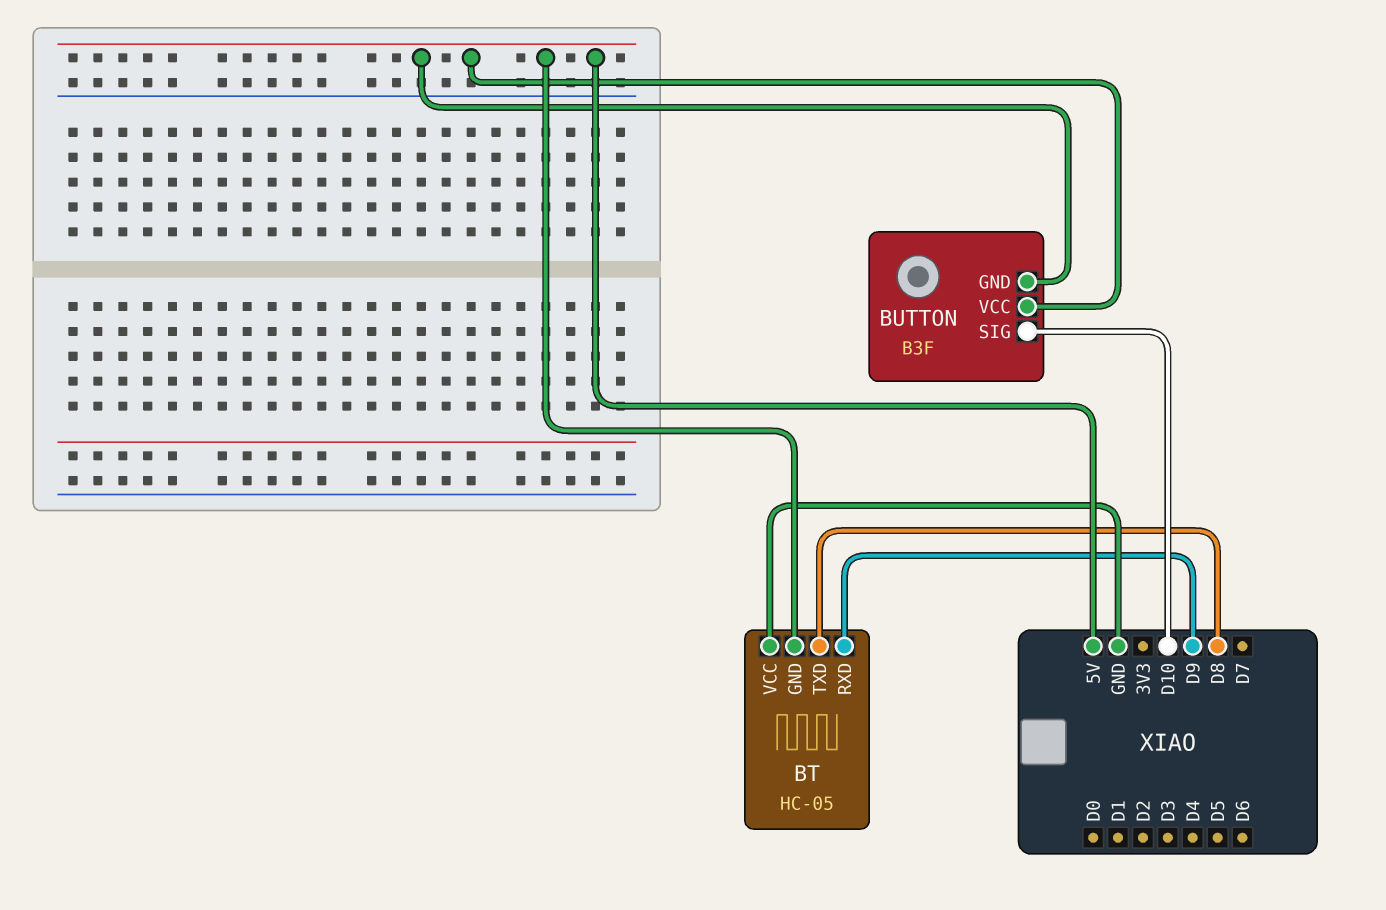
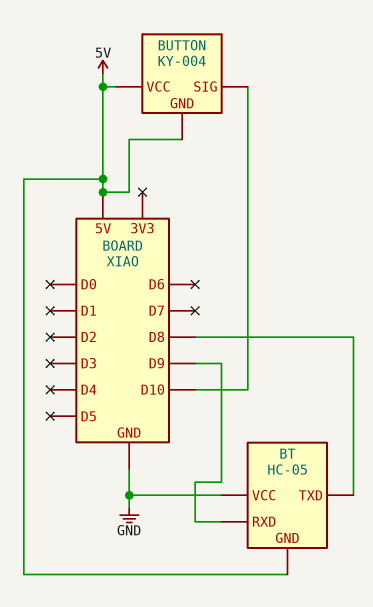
BUTTON: B3F -> KY-004

